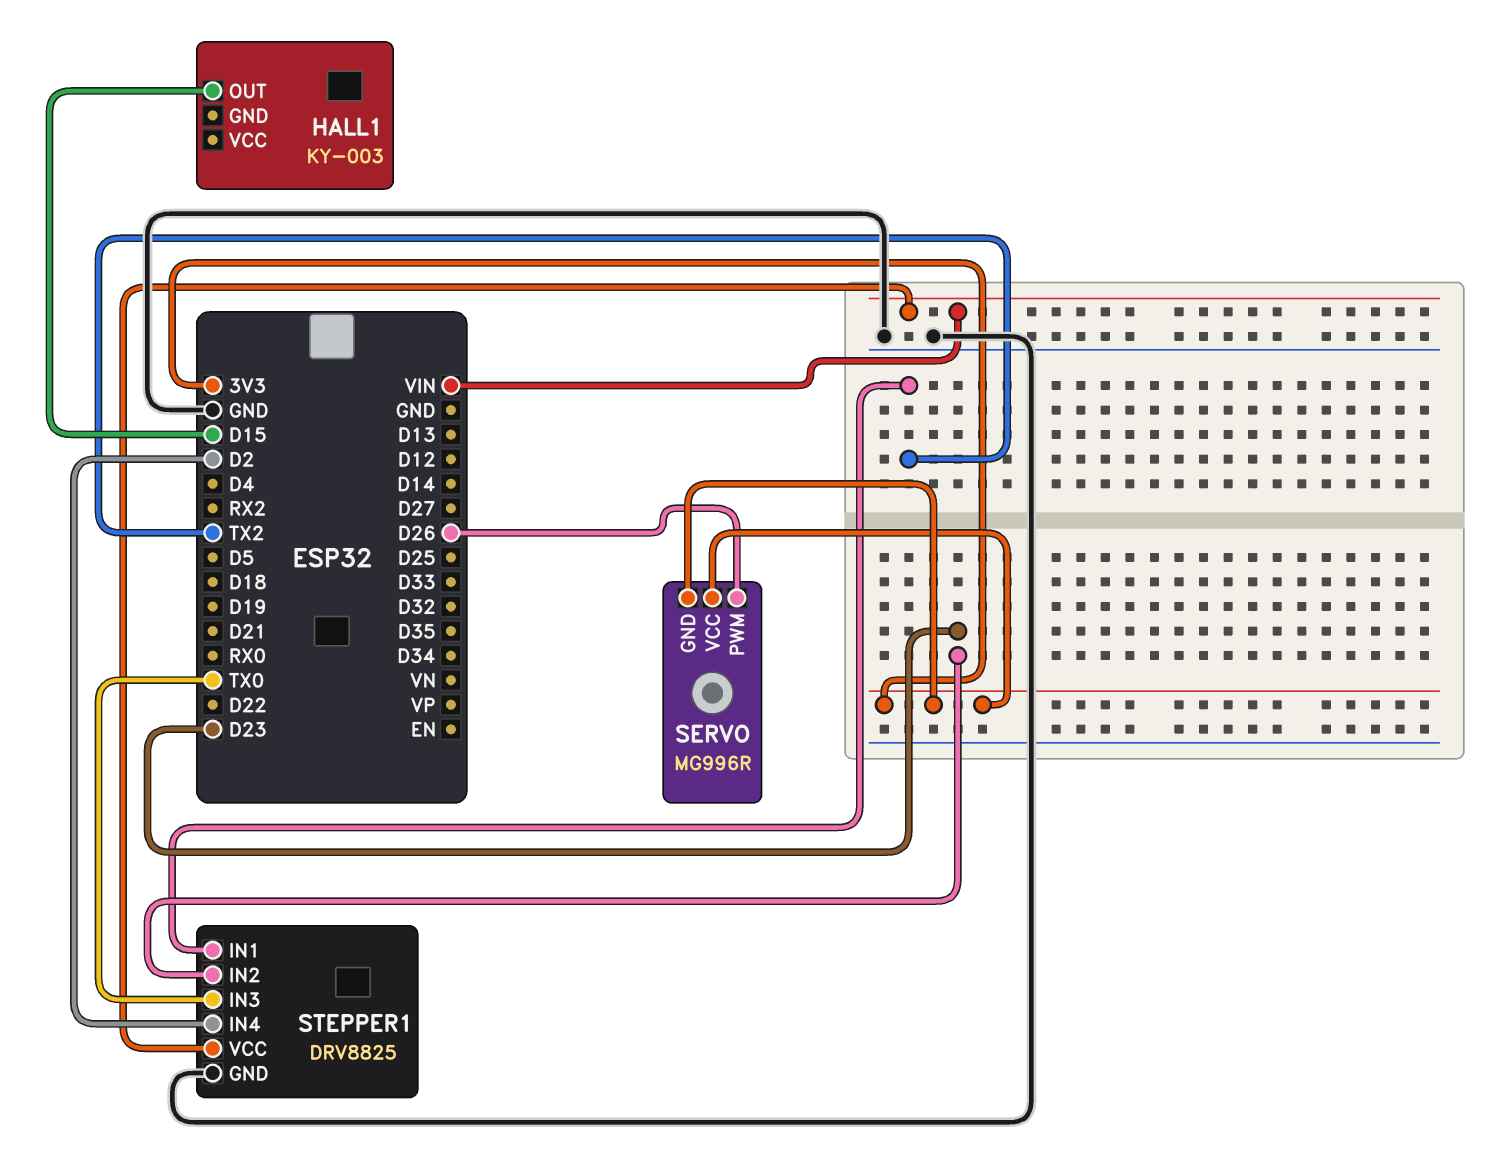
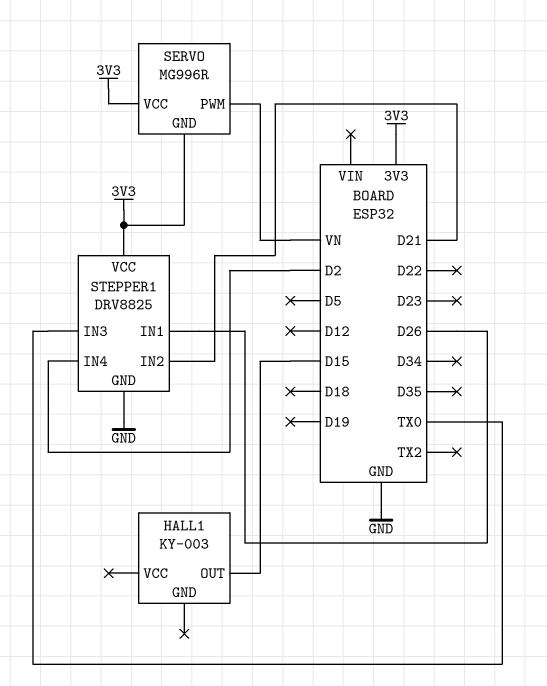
SERVO pin PWM: D26 -> VN
STEPPER1 pin IN1: TX2 -> D26
STEPPER1 pin IN2: D23 -> D21
STEPPER1 pin VCC: VIN -> 3V3

